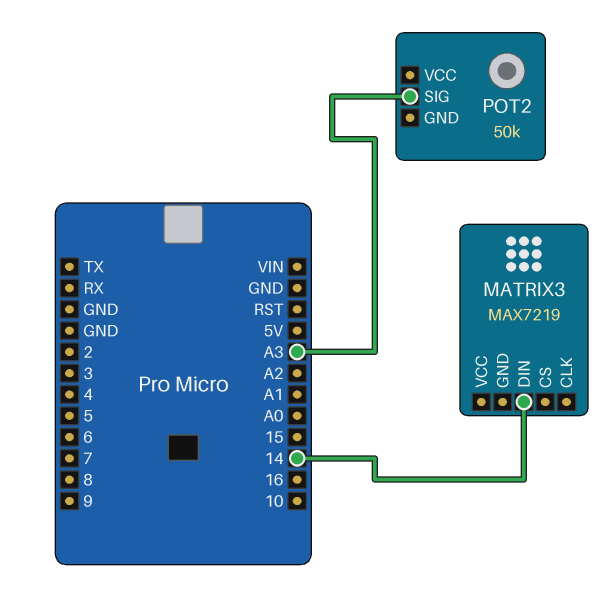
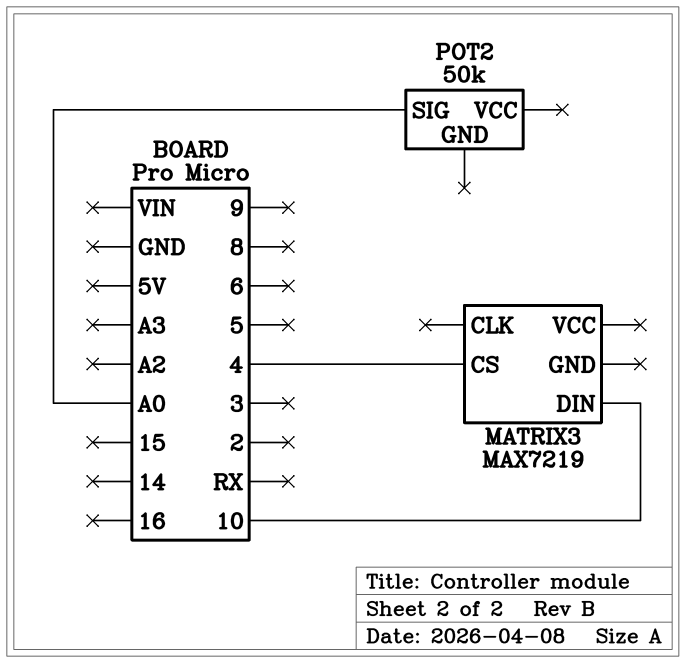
MATRIX3 pin CS: none -> 4
MATRIX3 pin DIN: 14 -> 10
POT2 pin SIG: A3 -> A0

